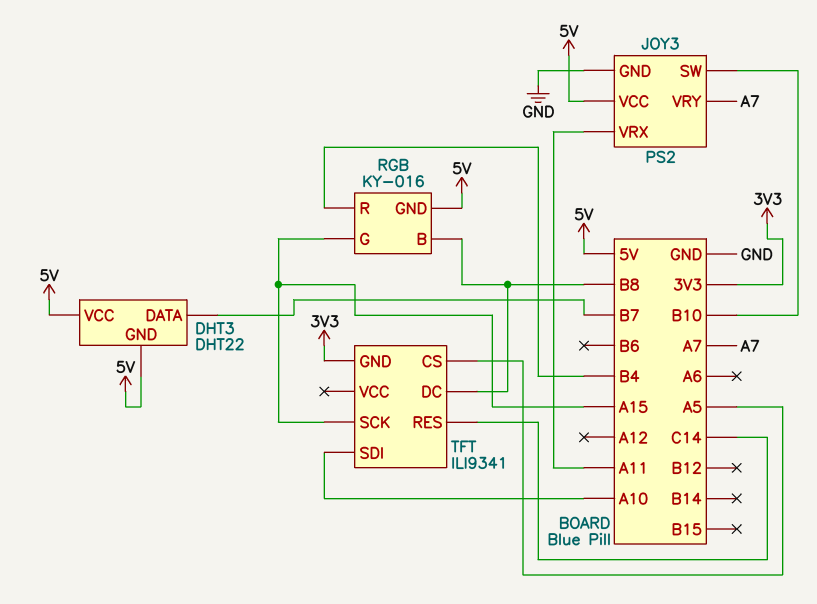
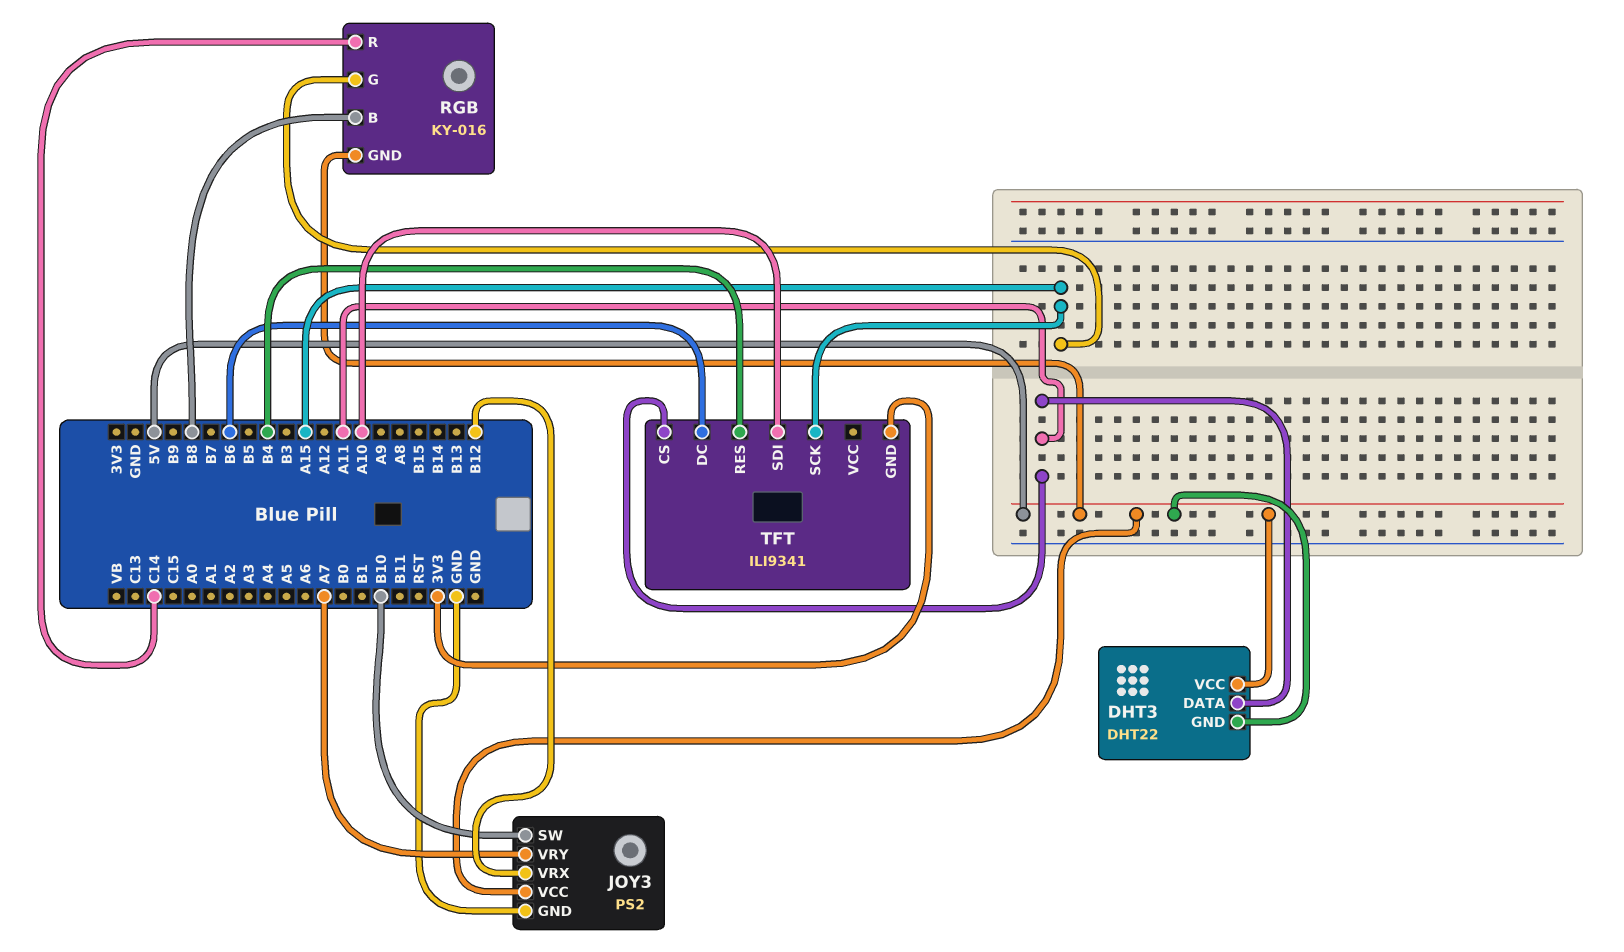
DHT3 pin DATA: B7 -> A11
JOY3 pin VRX: A11 -> B12
RGB pin R: B4 -> C14
TFT pin CS: A5 -> A11
TFT pin DC: B8 -> B6
TFT pin RES: C14 -> B4

